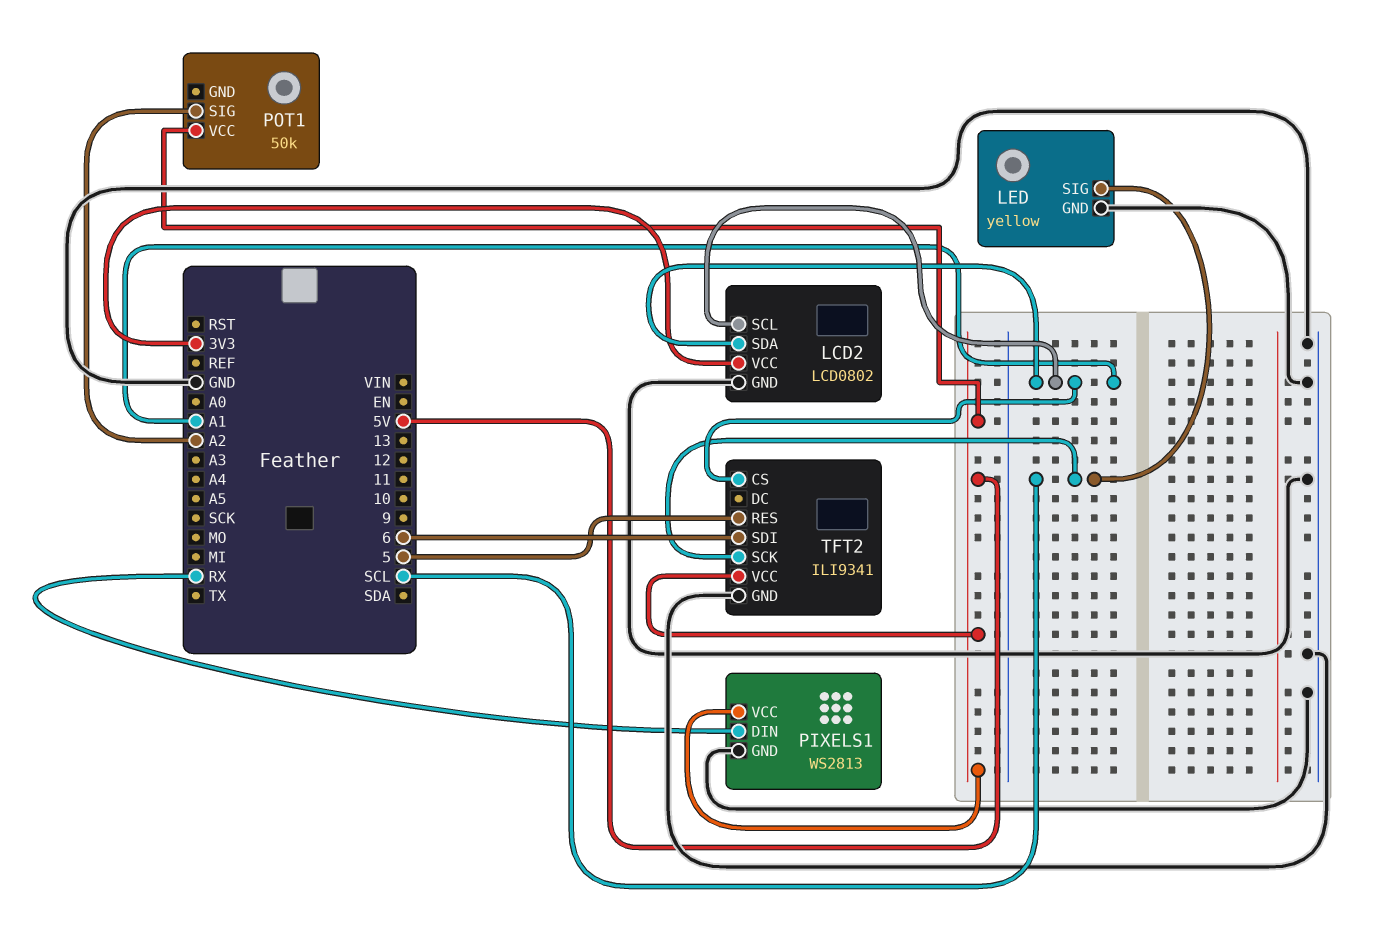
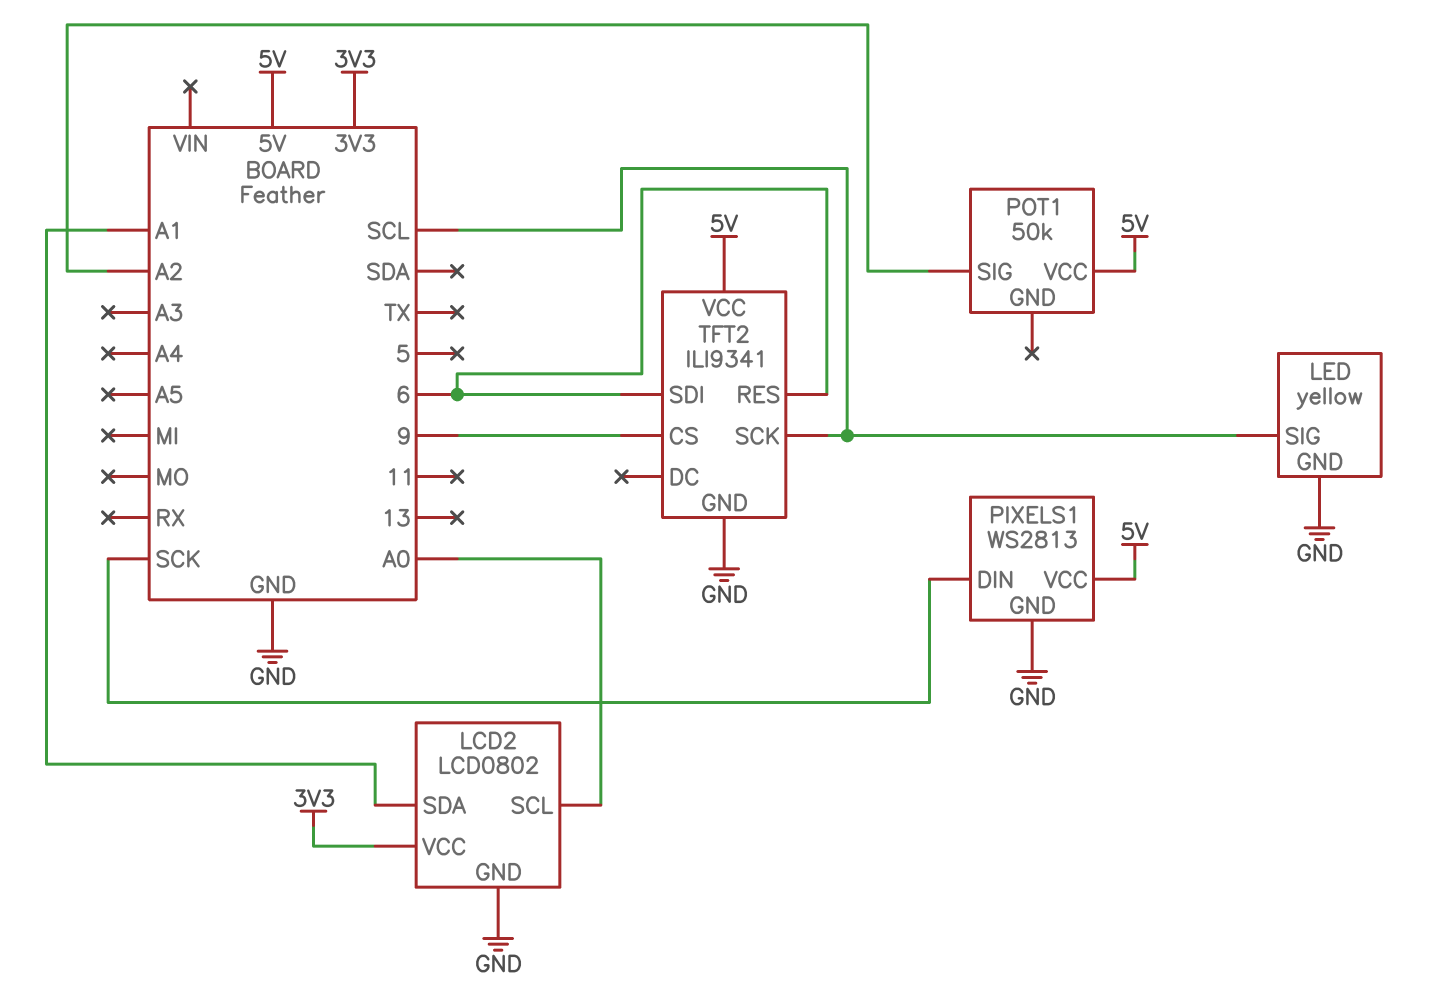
LCD2 pin SCL: A1 -> A0
PIXELS1 pin DIN: RX -> SCK
TFT2 pin CS: A1 -> 9
TFT2 pin RES: 5 -> 6

